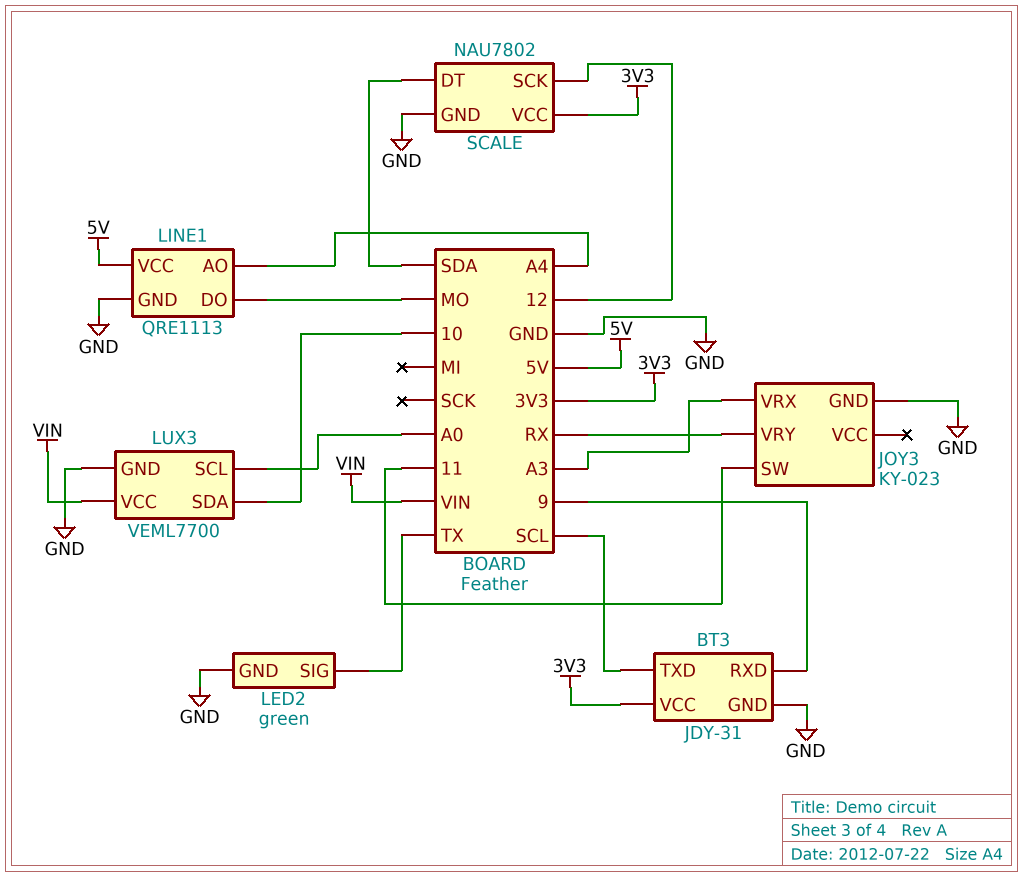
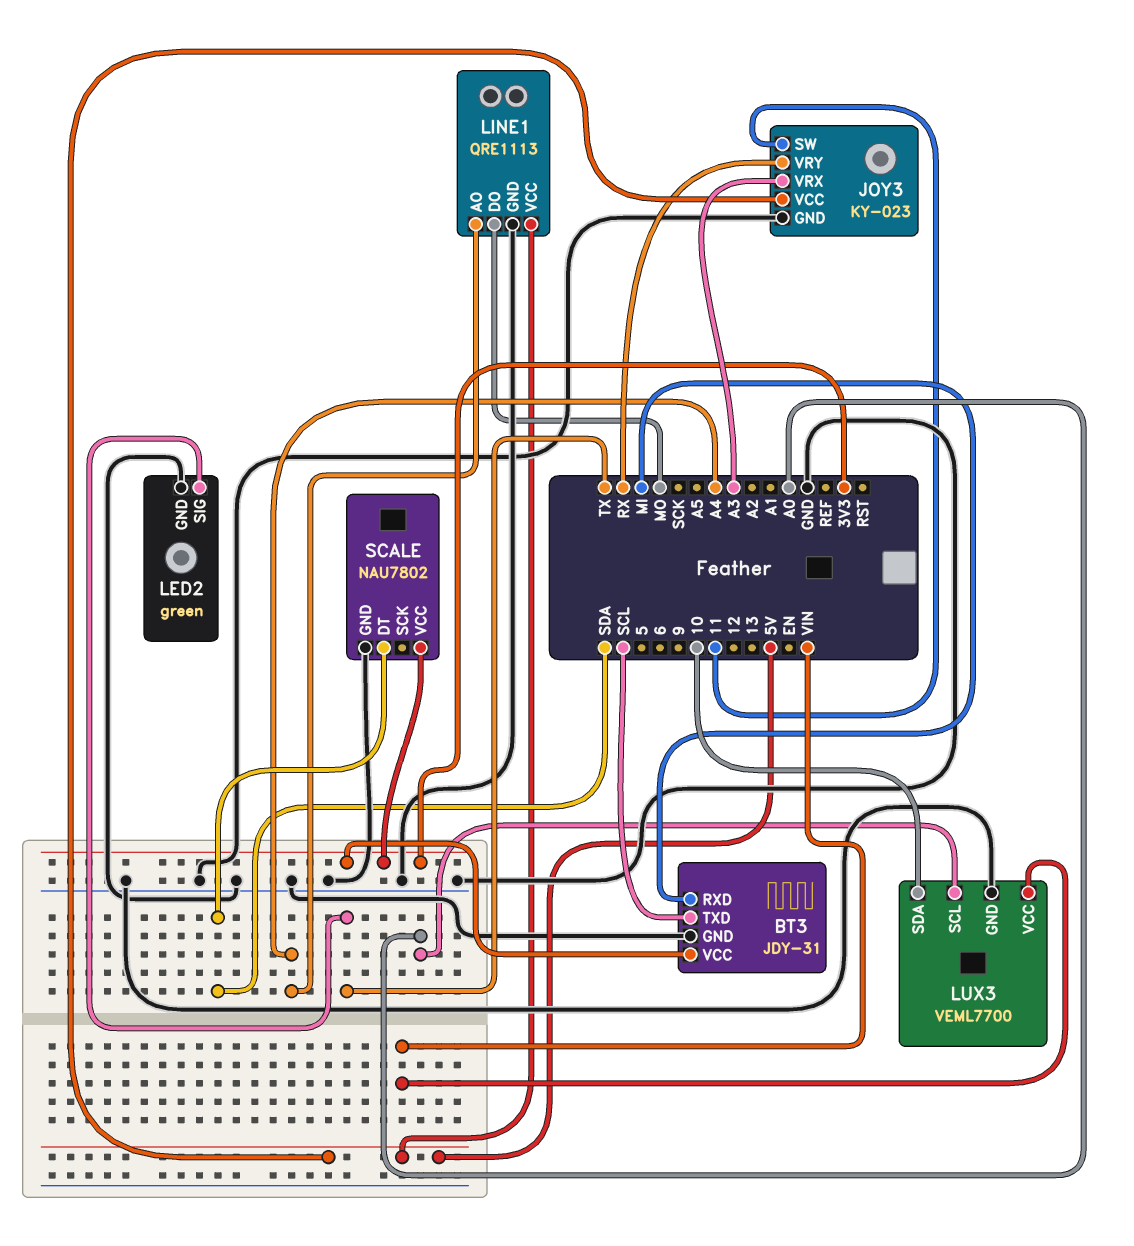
BT3 pin RXD: 9 -> MI
JOY3 pin VCC: none -> 5V
SCALE pin SCK: 12 -> none

